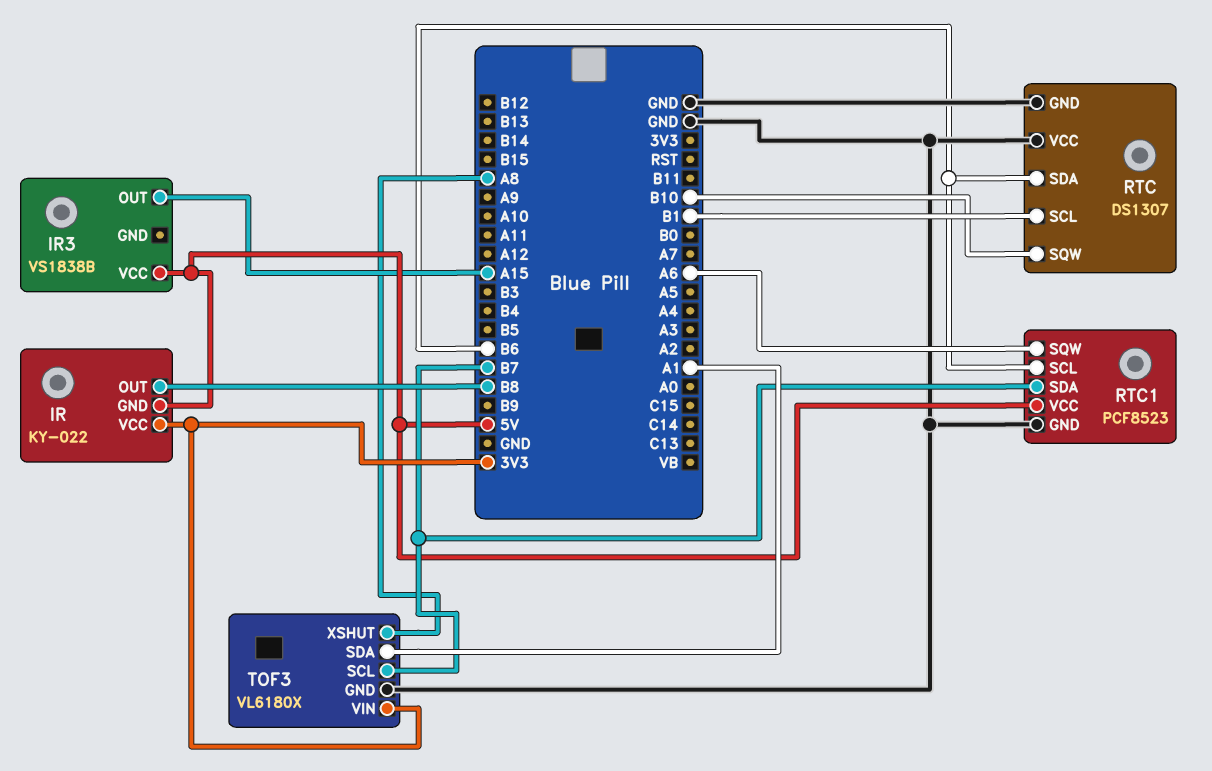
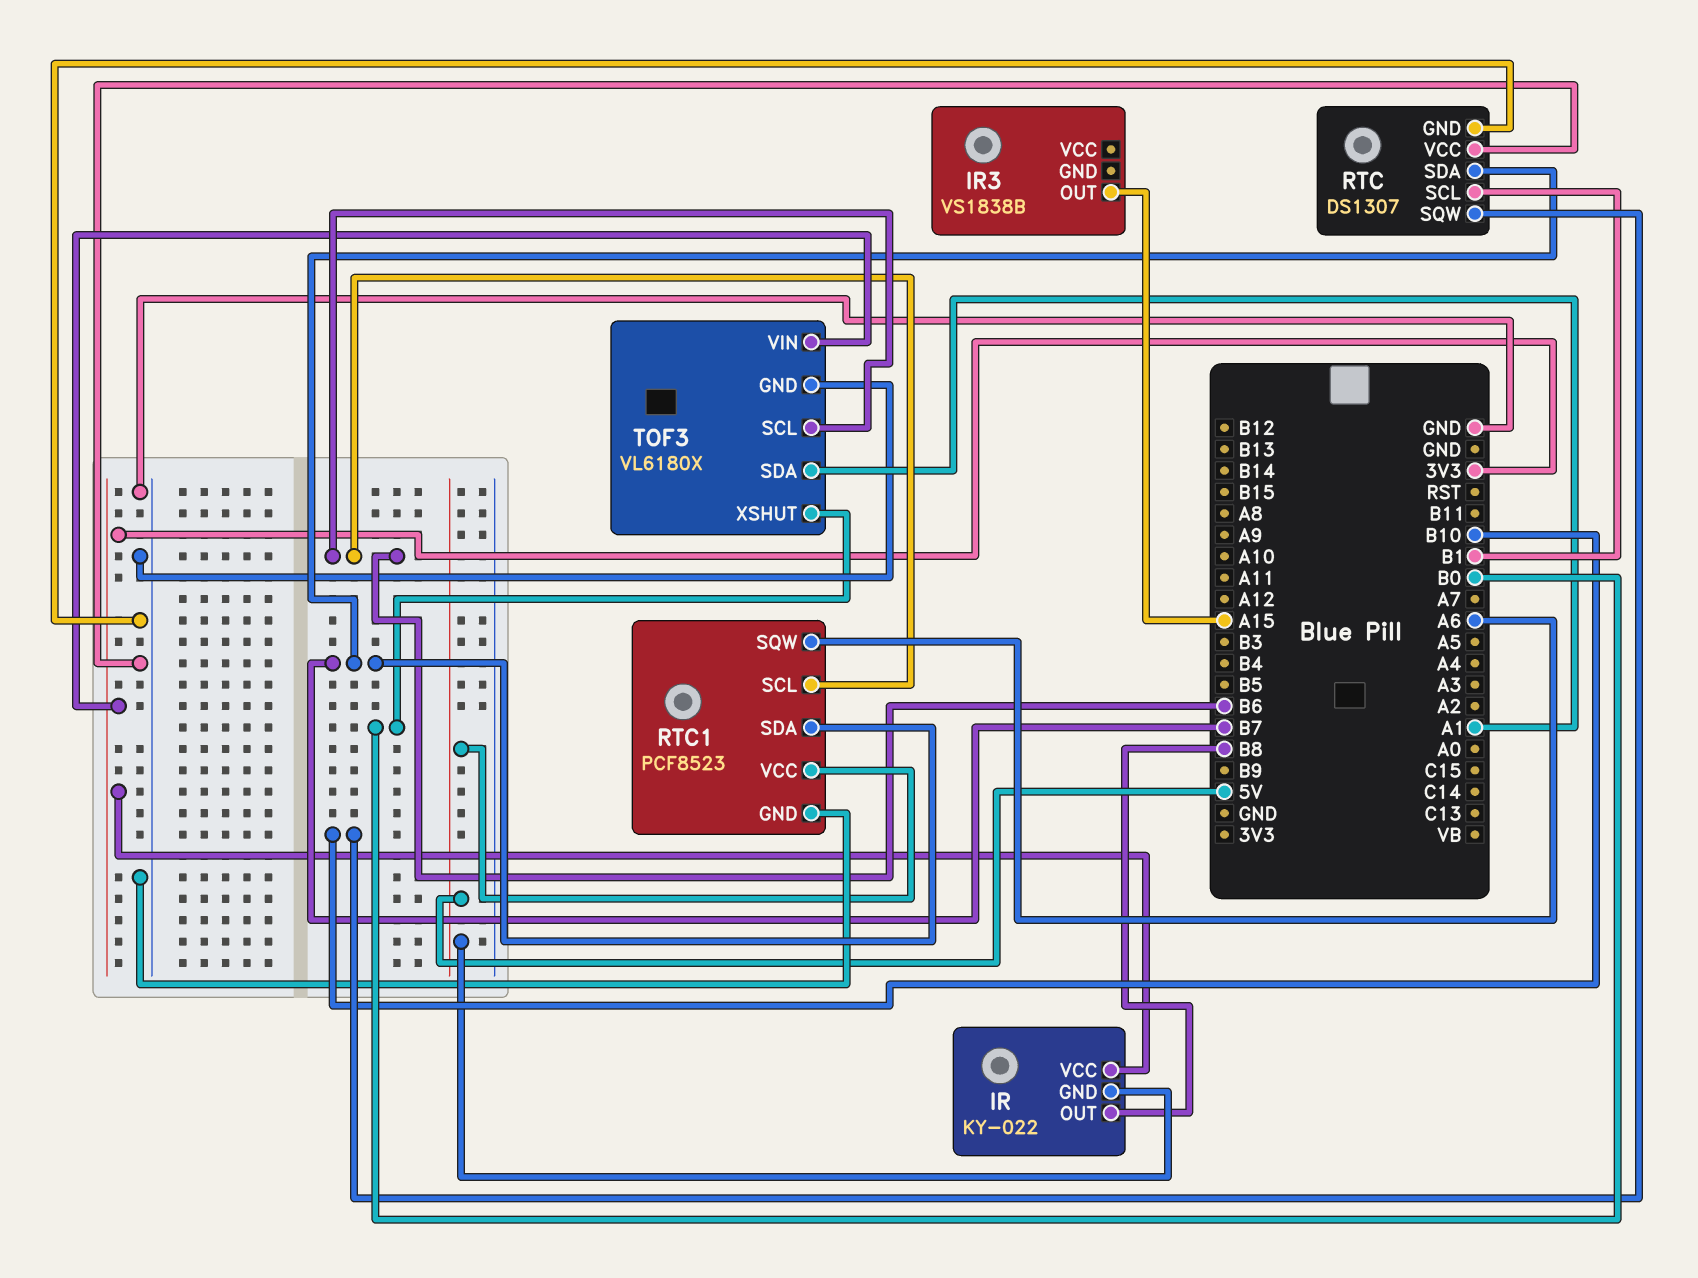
IR3 pin VCC: 5V -> none
RTC pin SDA: B6 -> B7
TOF3 pin SCL: B7 -> B6
TOF3 pin XSHUT: A8 -> B0

